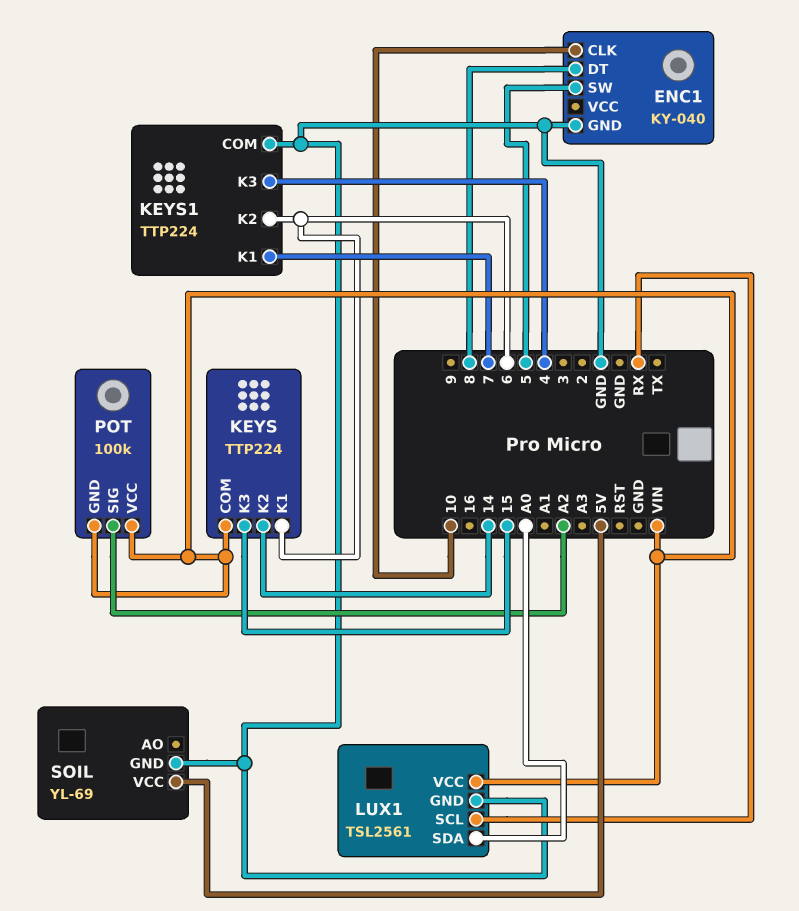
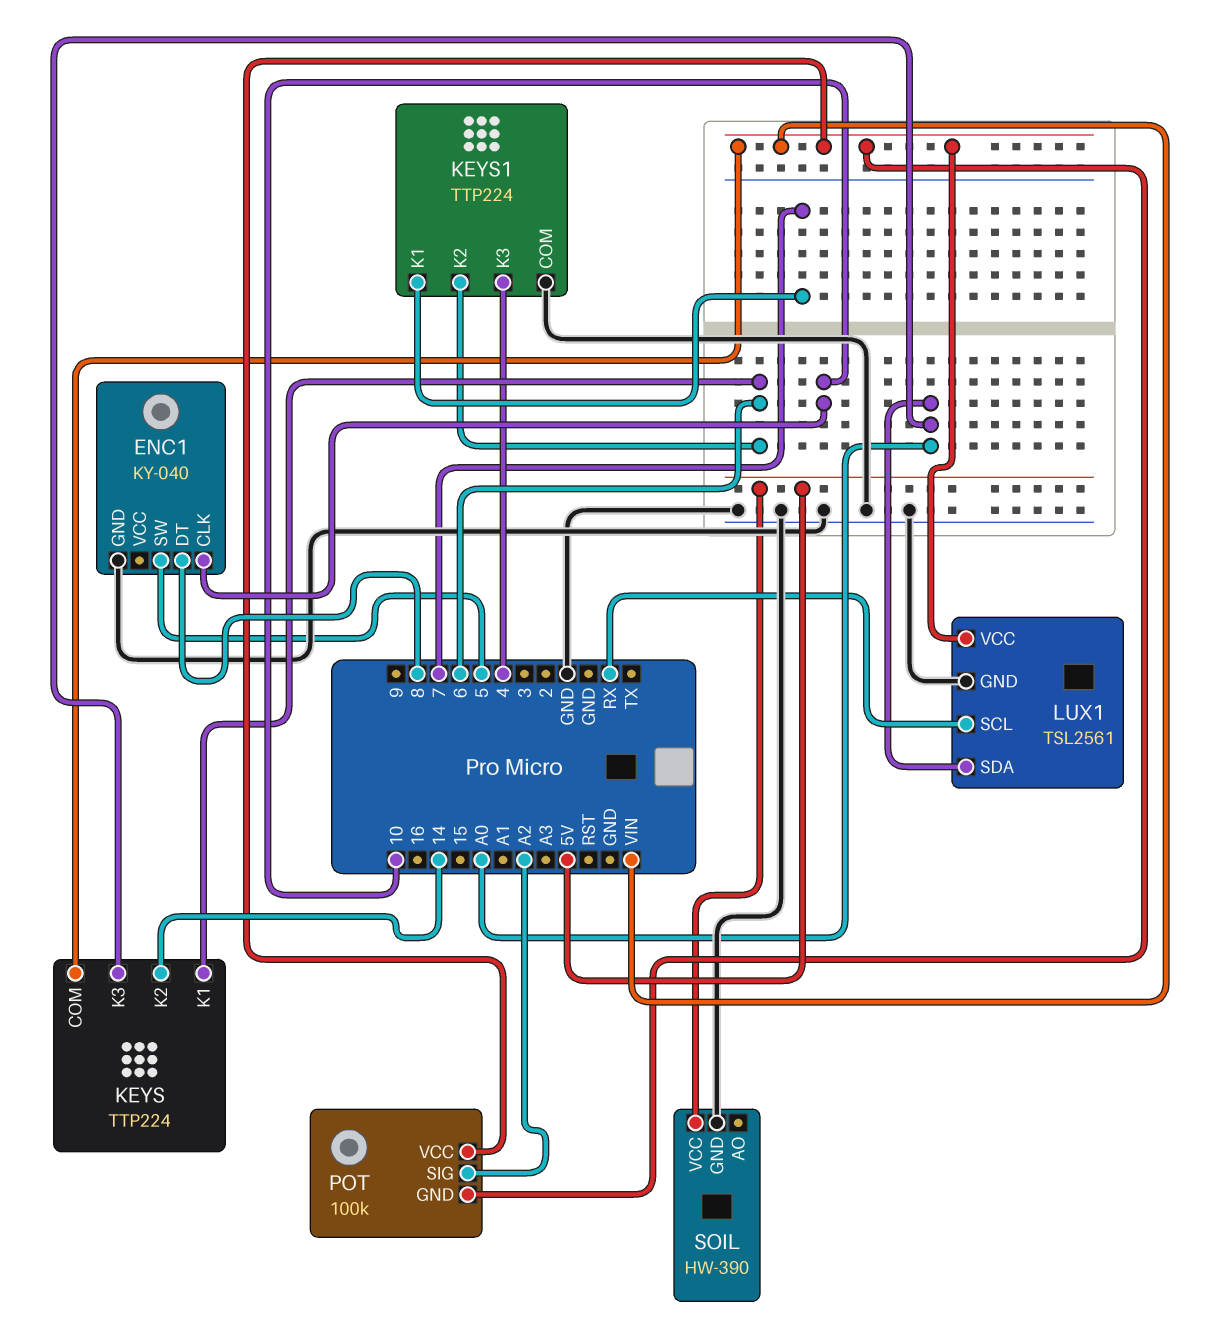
KEYS pin K3: 15 -> A0
SOIL: YL-69 -> HW-390

